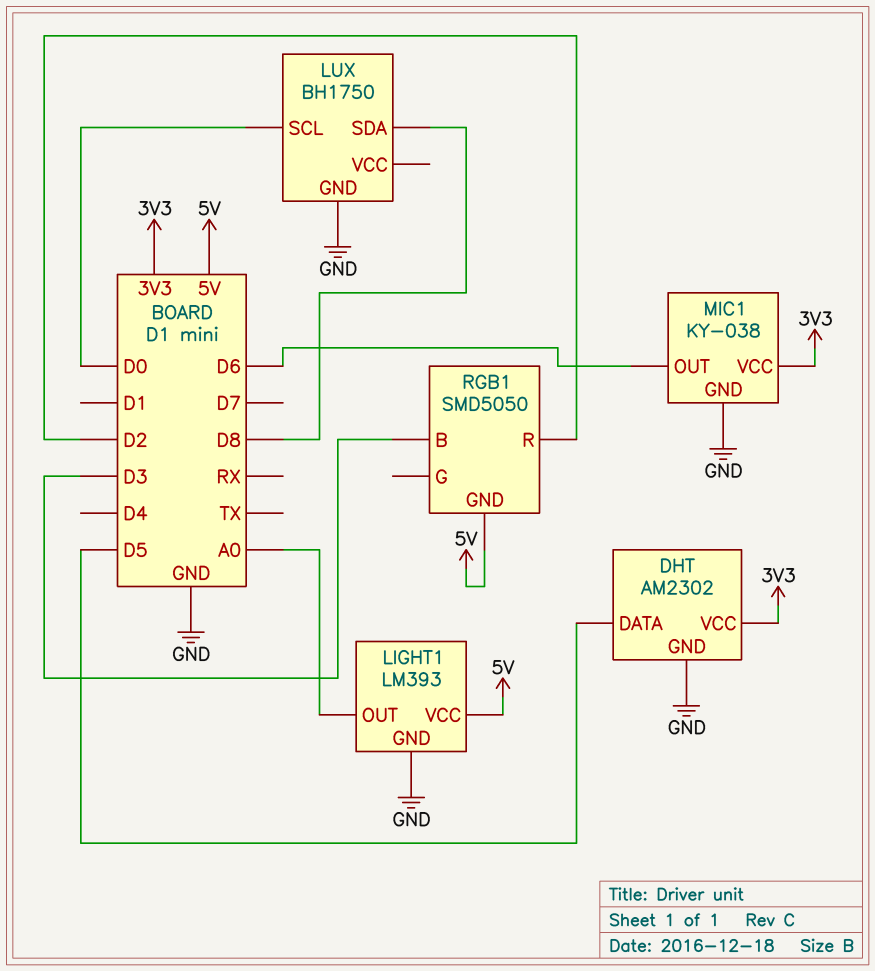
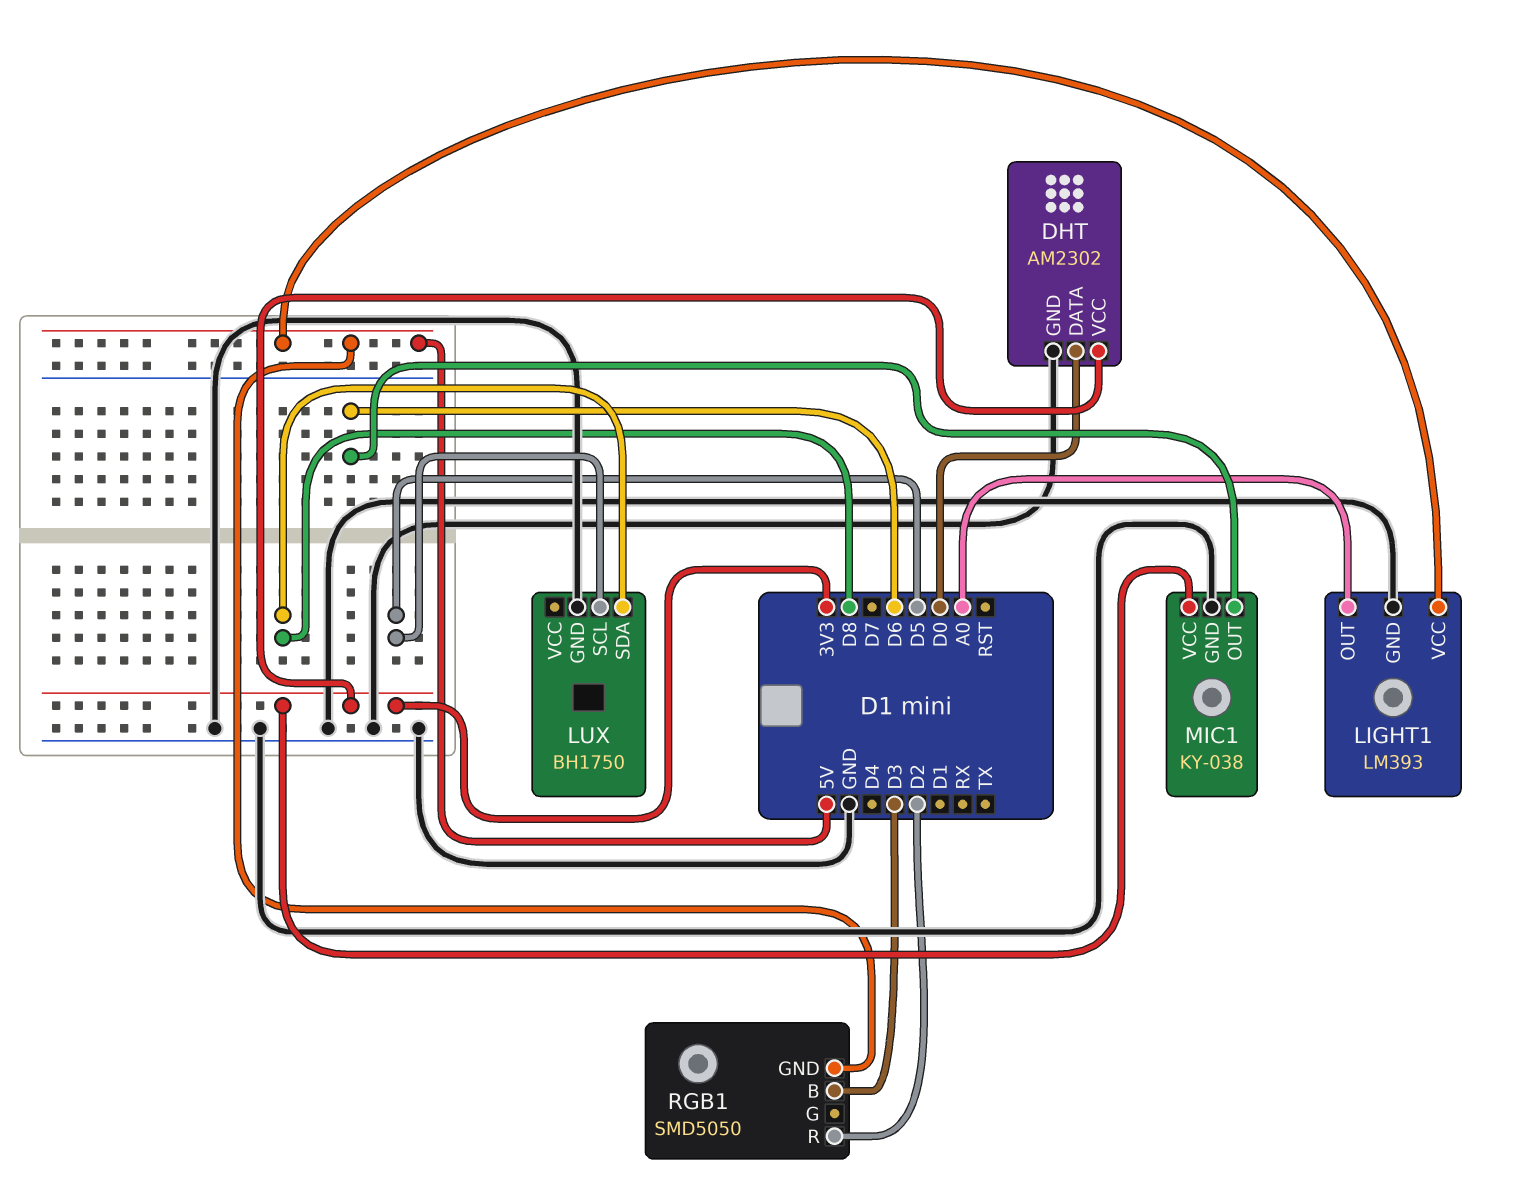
DHT pin DATA: D5 -> D0
LUX pin SCL: D0 -> D5

